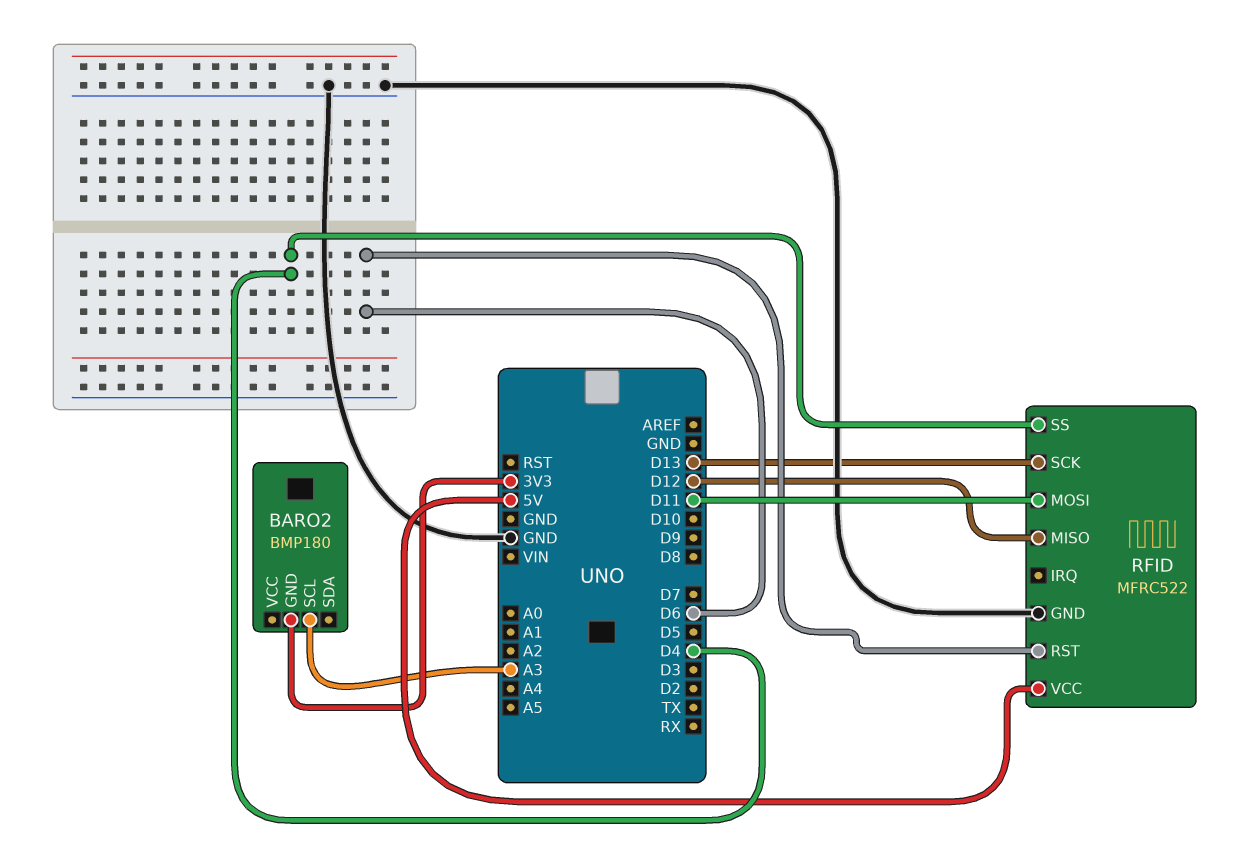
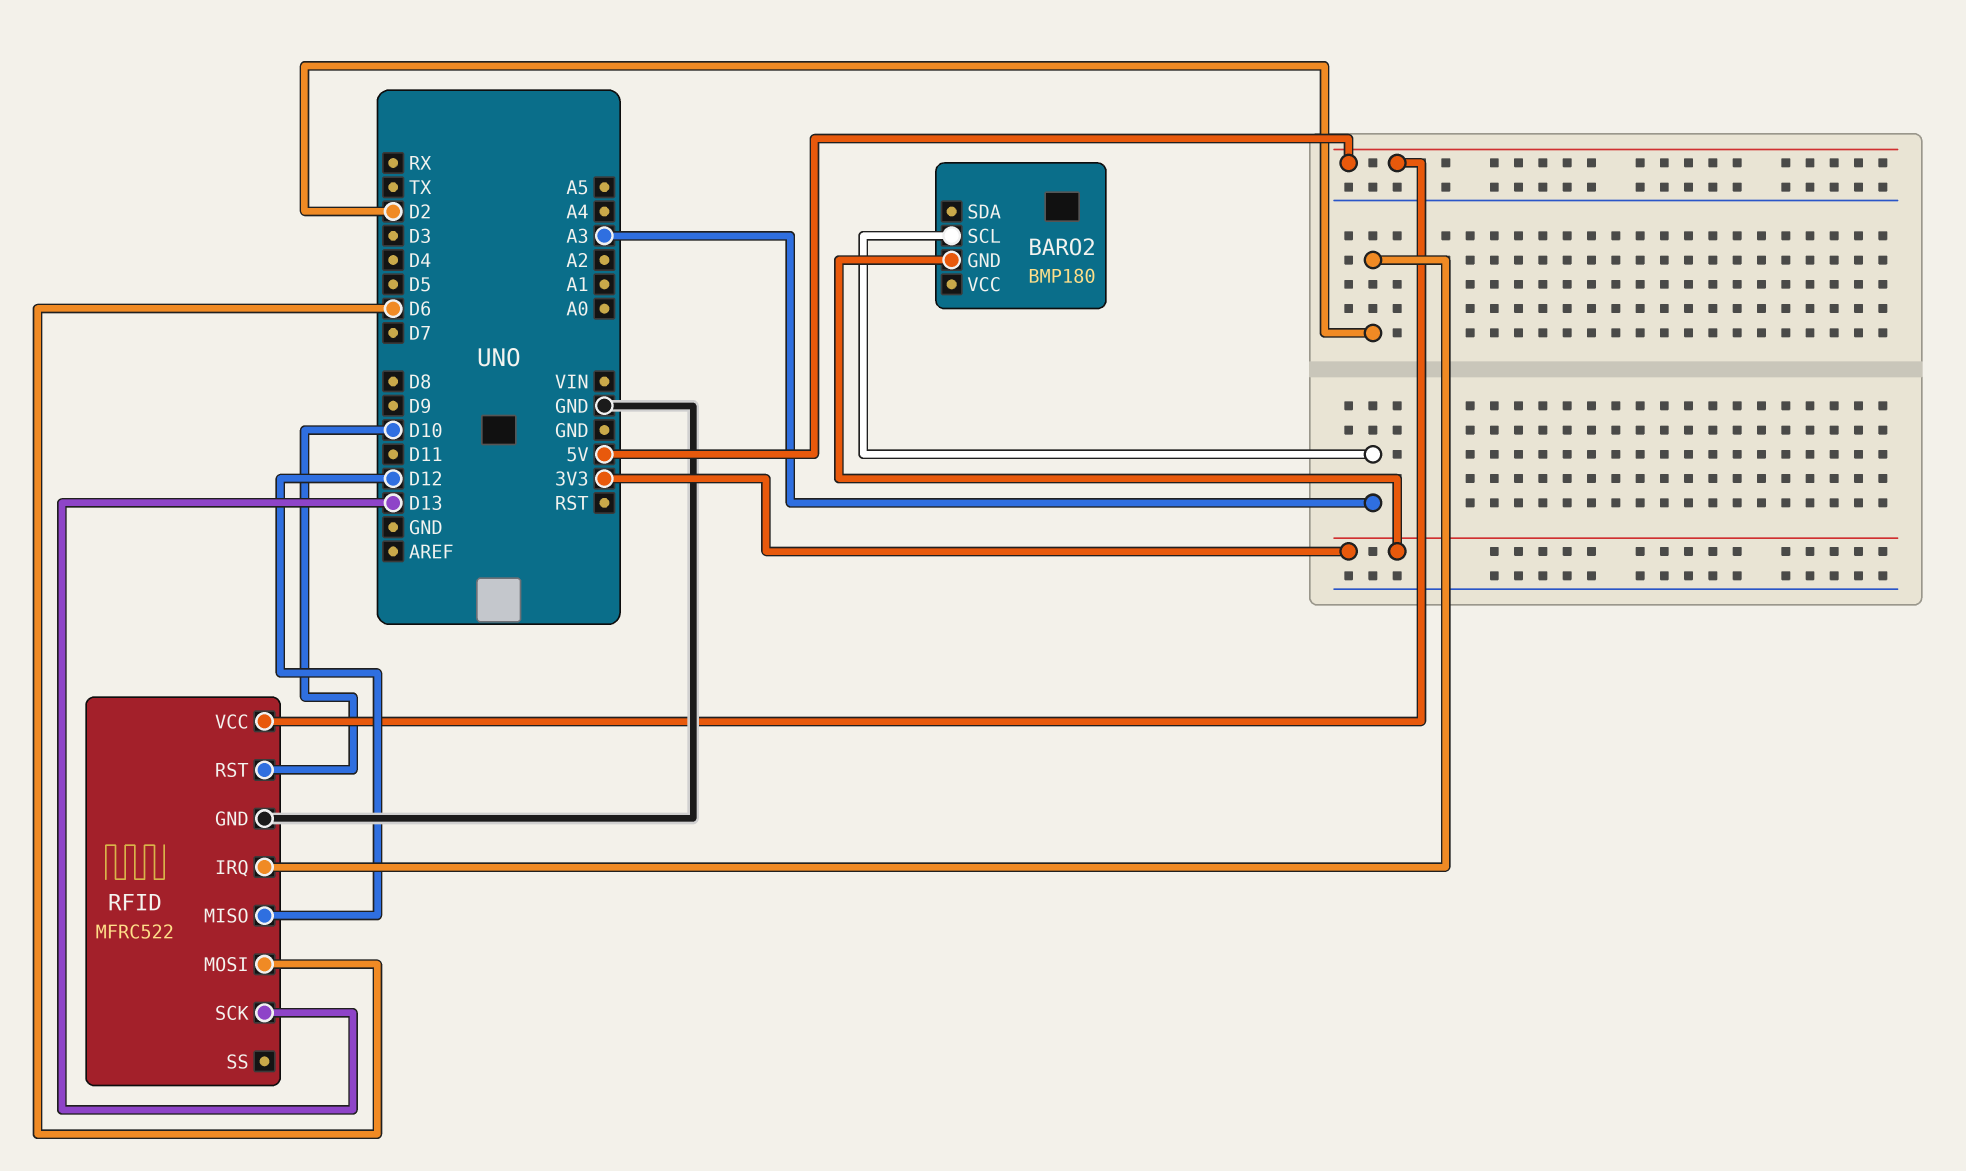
RFID pin IRQ: none -> D2
RFID pin MOSI: D11 -> D6
RFID pin RST: D6 -> D10
RFID pin SS: D4 -> none

